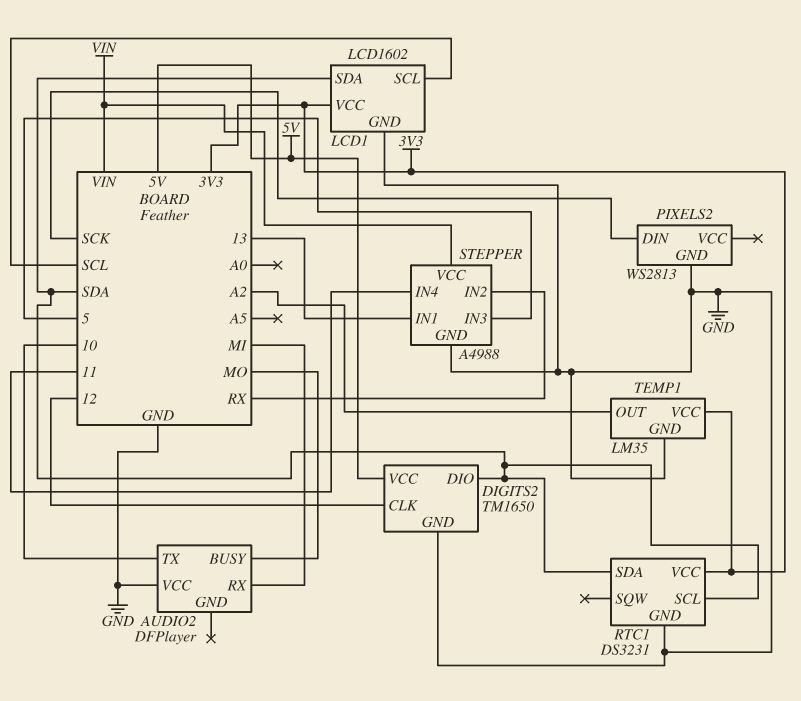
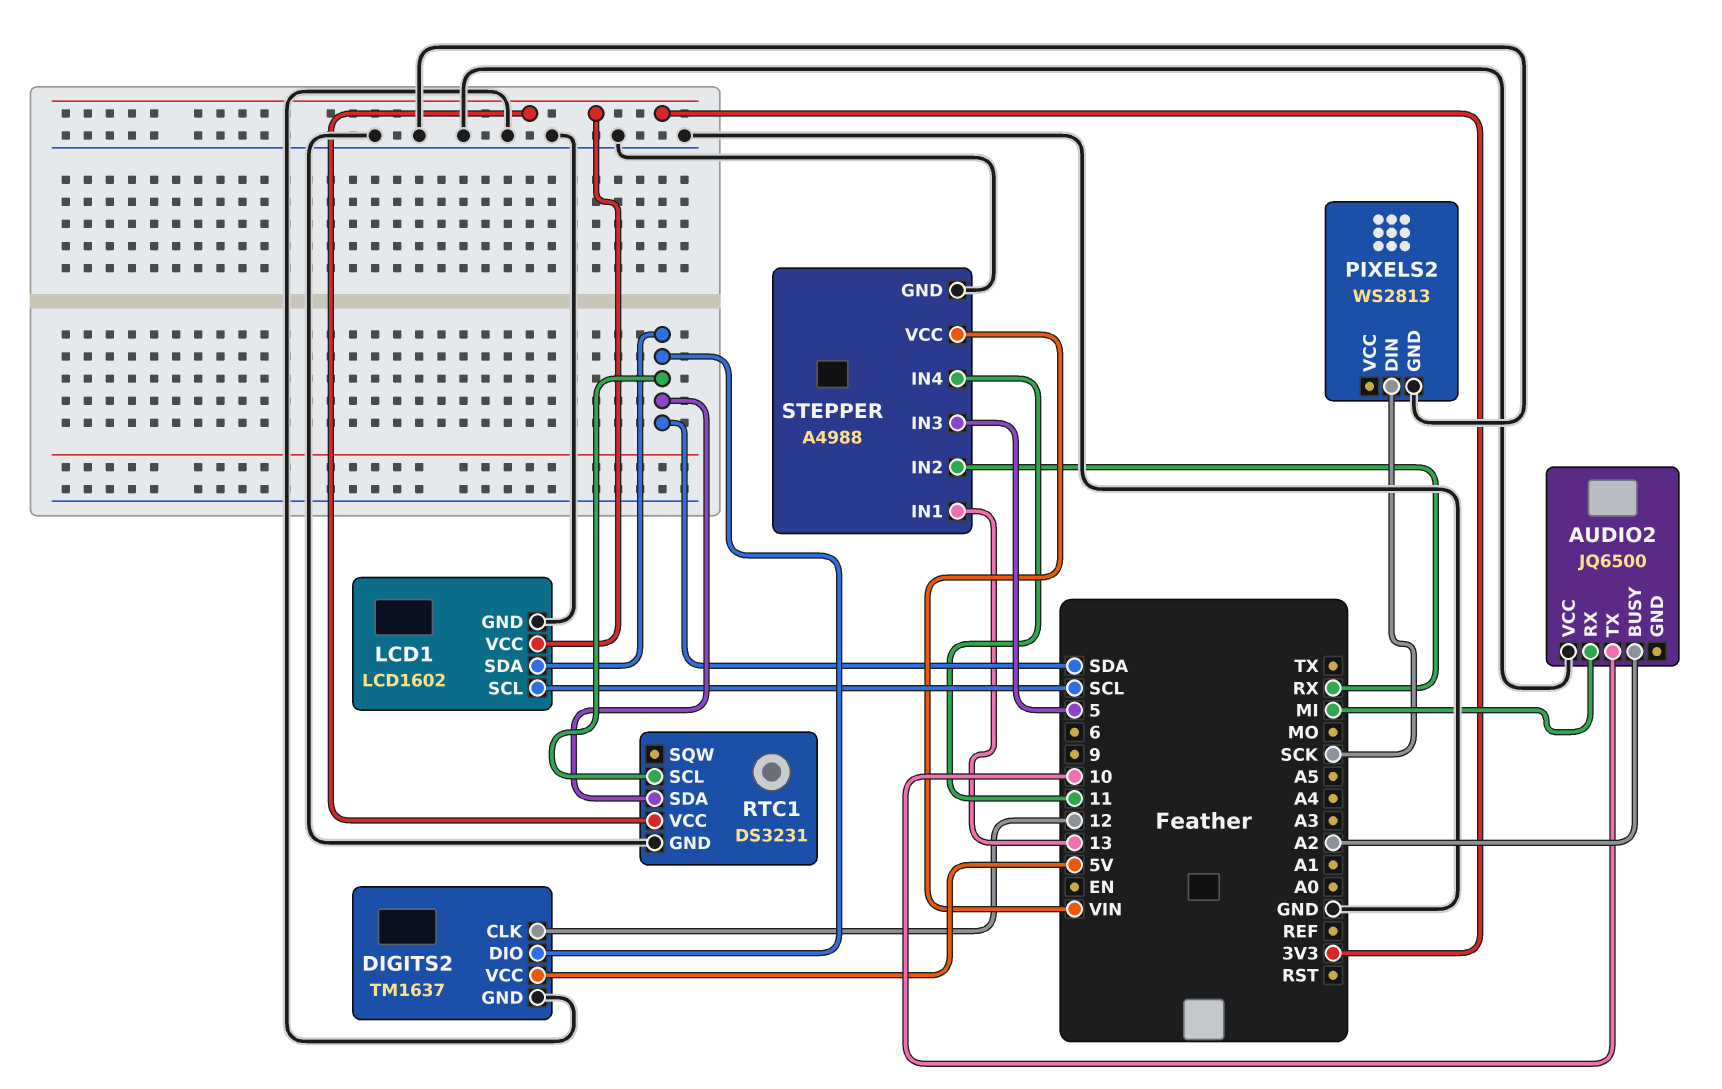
AUDIO2: DFPlayer -> JQ6500
AUDIO2 pin BUSY: MO -> A2
DIGITS2: TM1650 -> TM1637
TEMP1: LM35 -> none
TEMP1 pin GND: GND -> none
TEMP1 pin OUT: A2 -> none
TEMP1 pin VCC: 3V3 -> none

